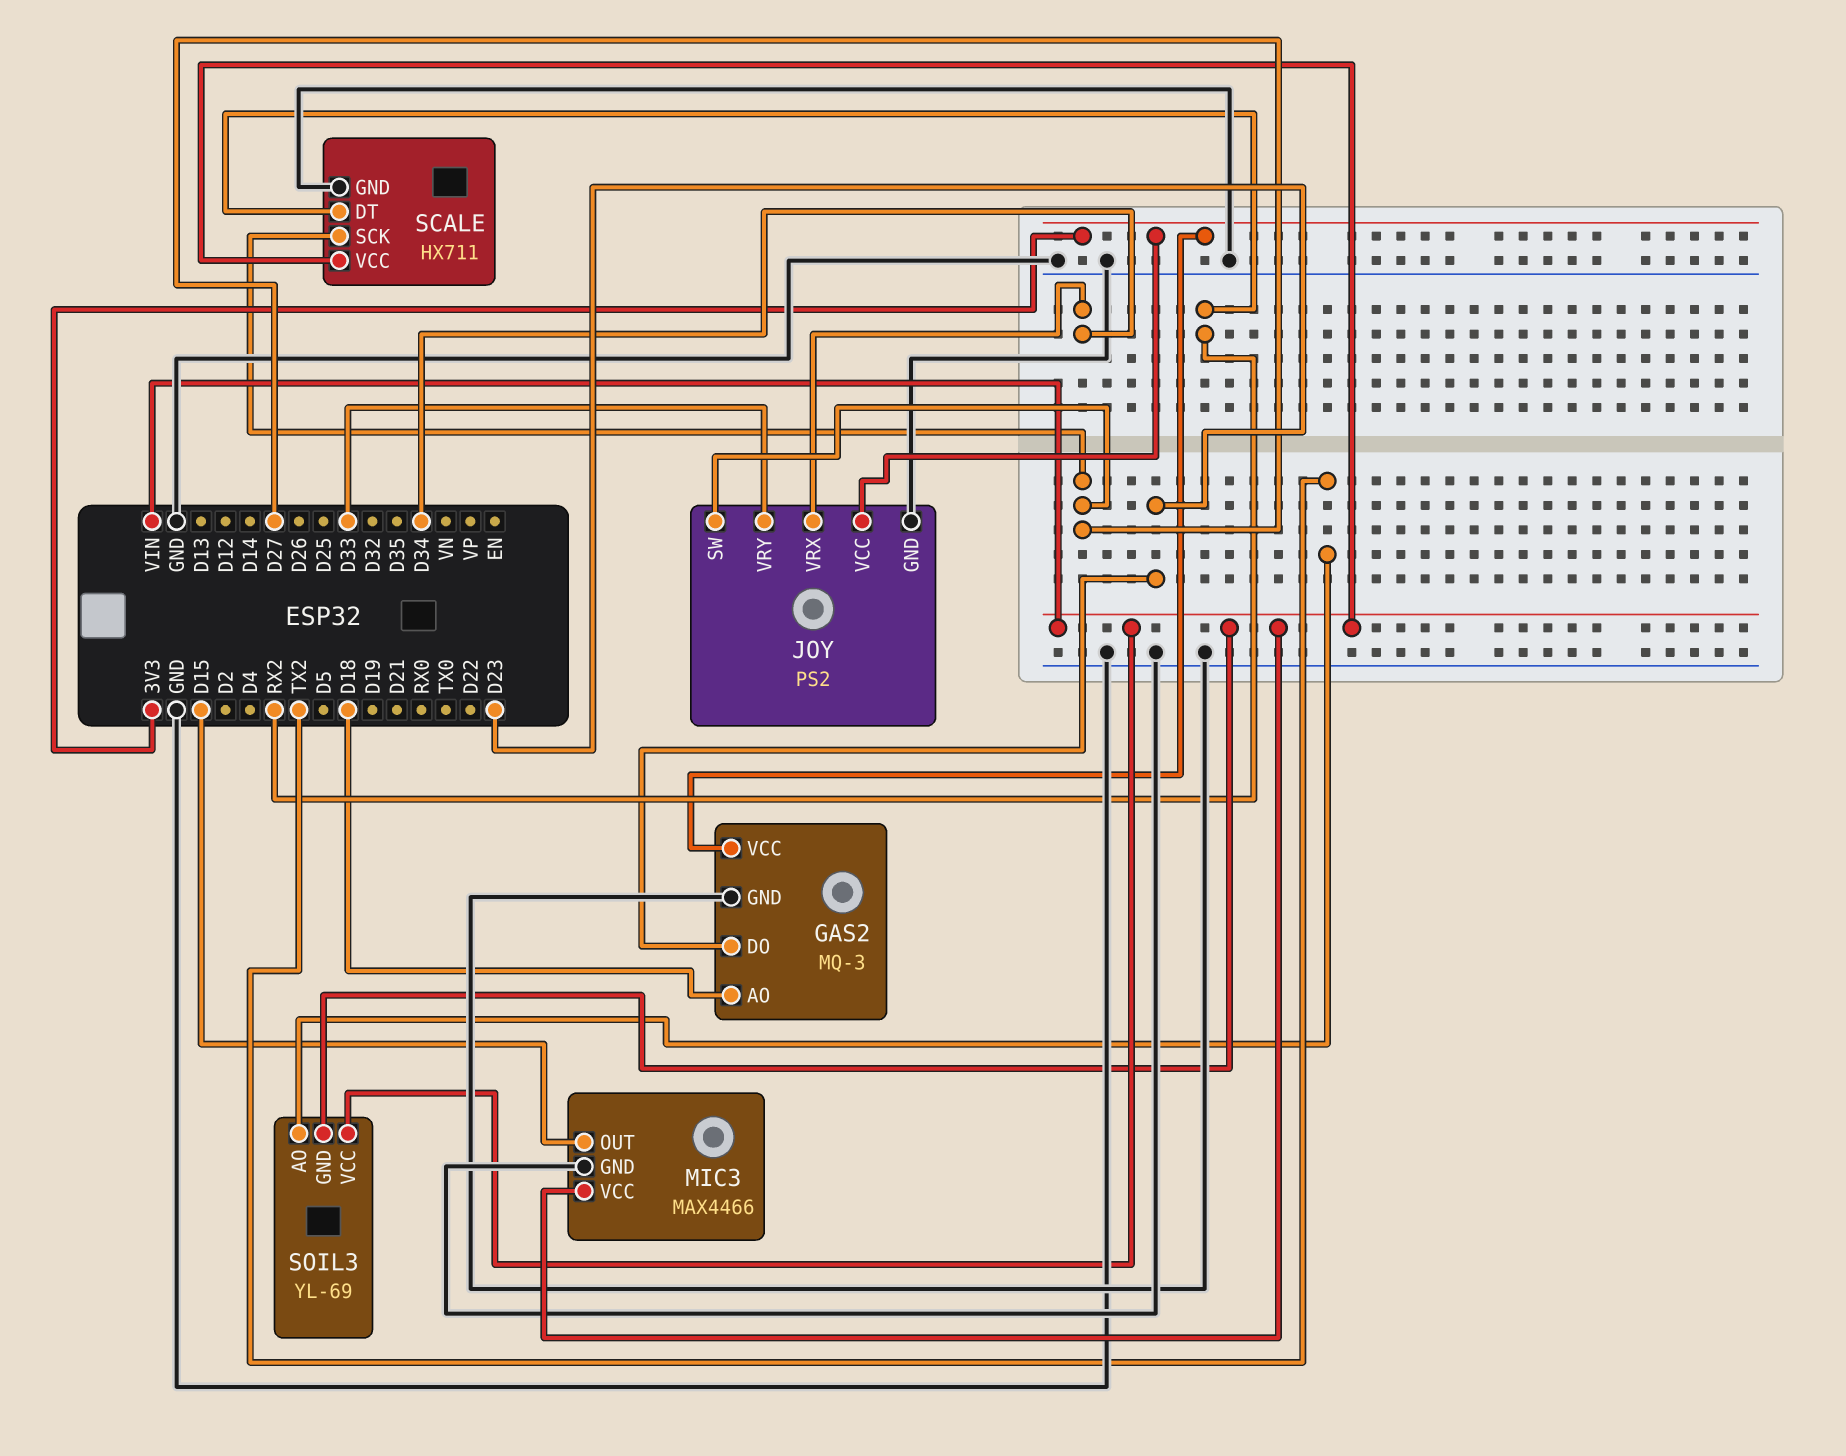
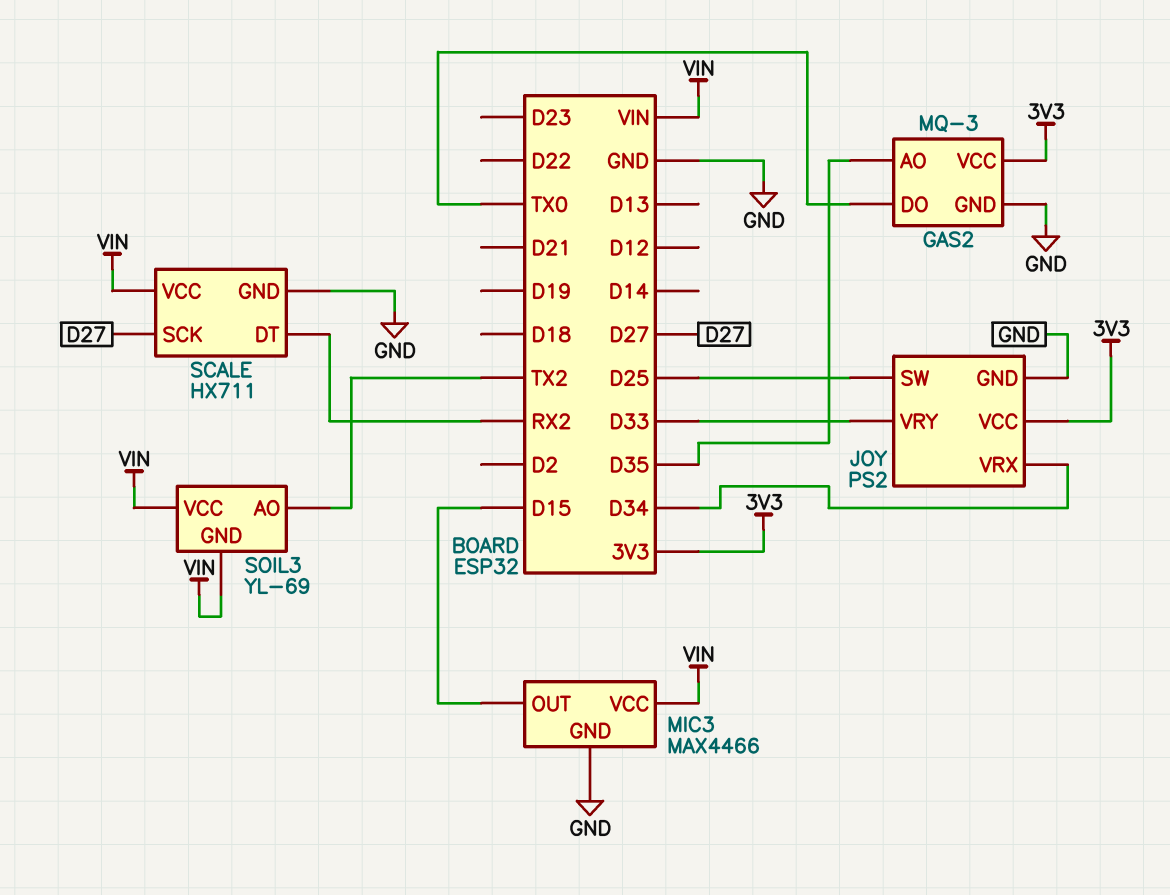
GAS2 pin AO: D18 -> D35
GAS2 pin DO: D23 -> TX0
JOY pin SW: D27 -> D25

